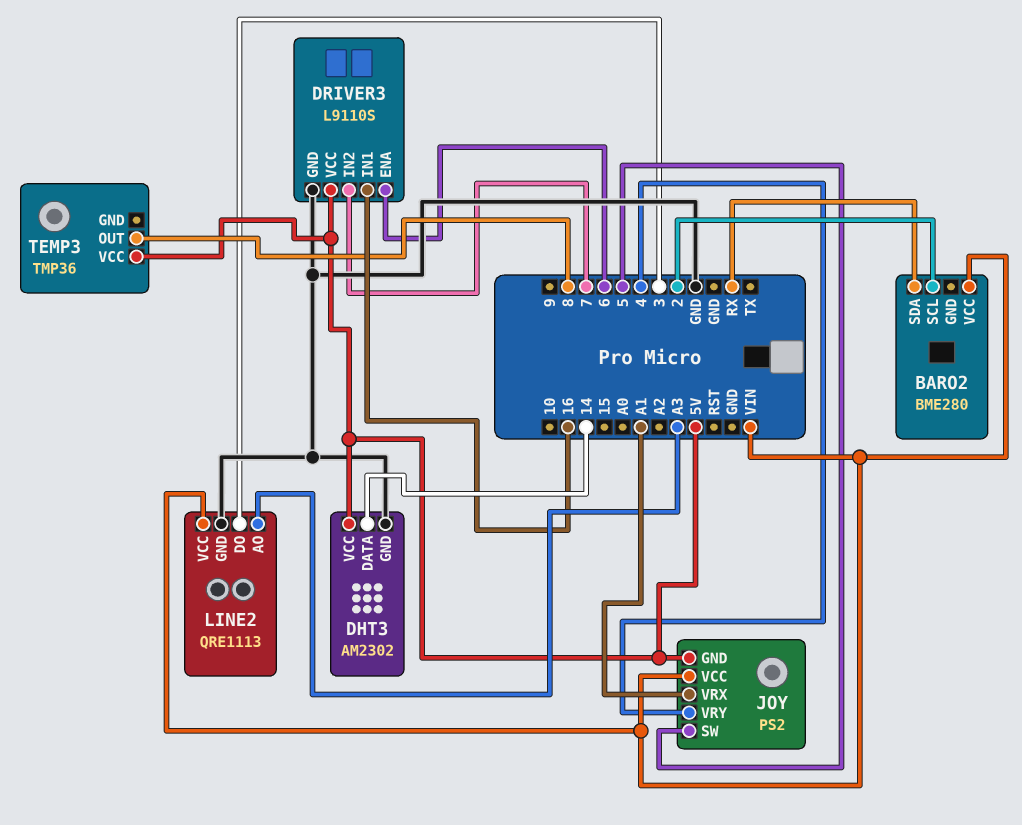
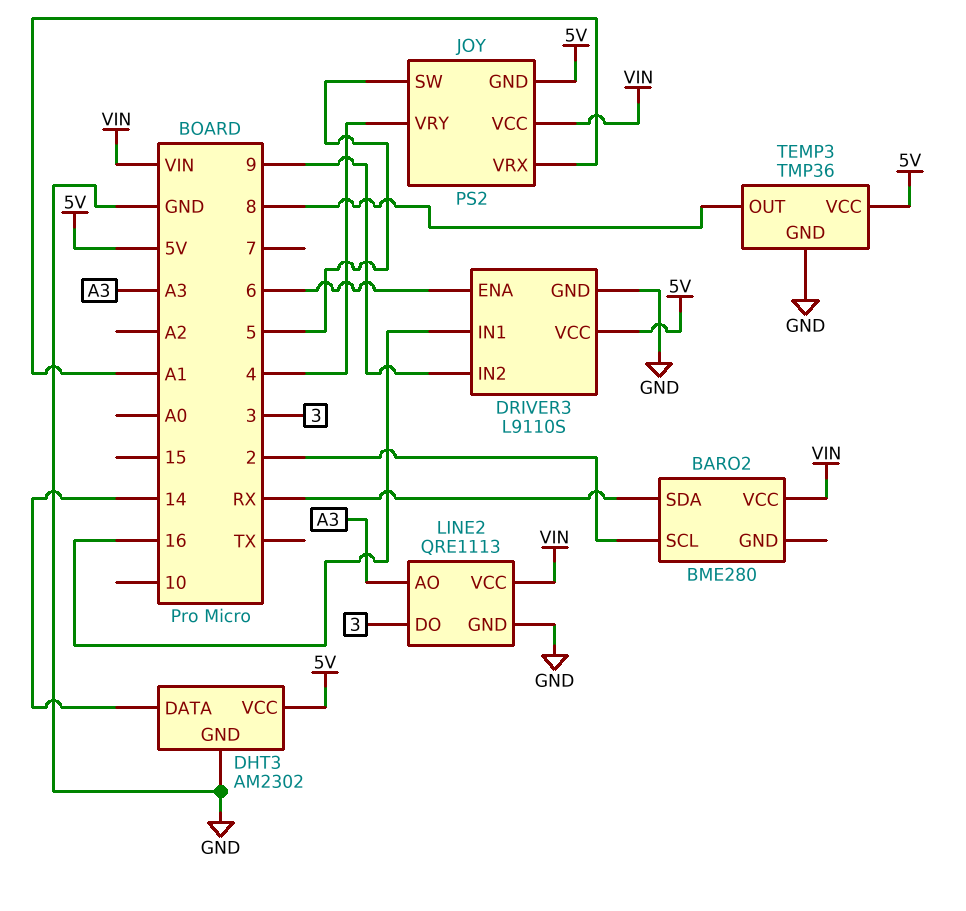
DRIVER3 pin IN2: 7 -> 9
TEMP3 pin GND: none -> GND

